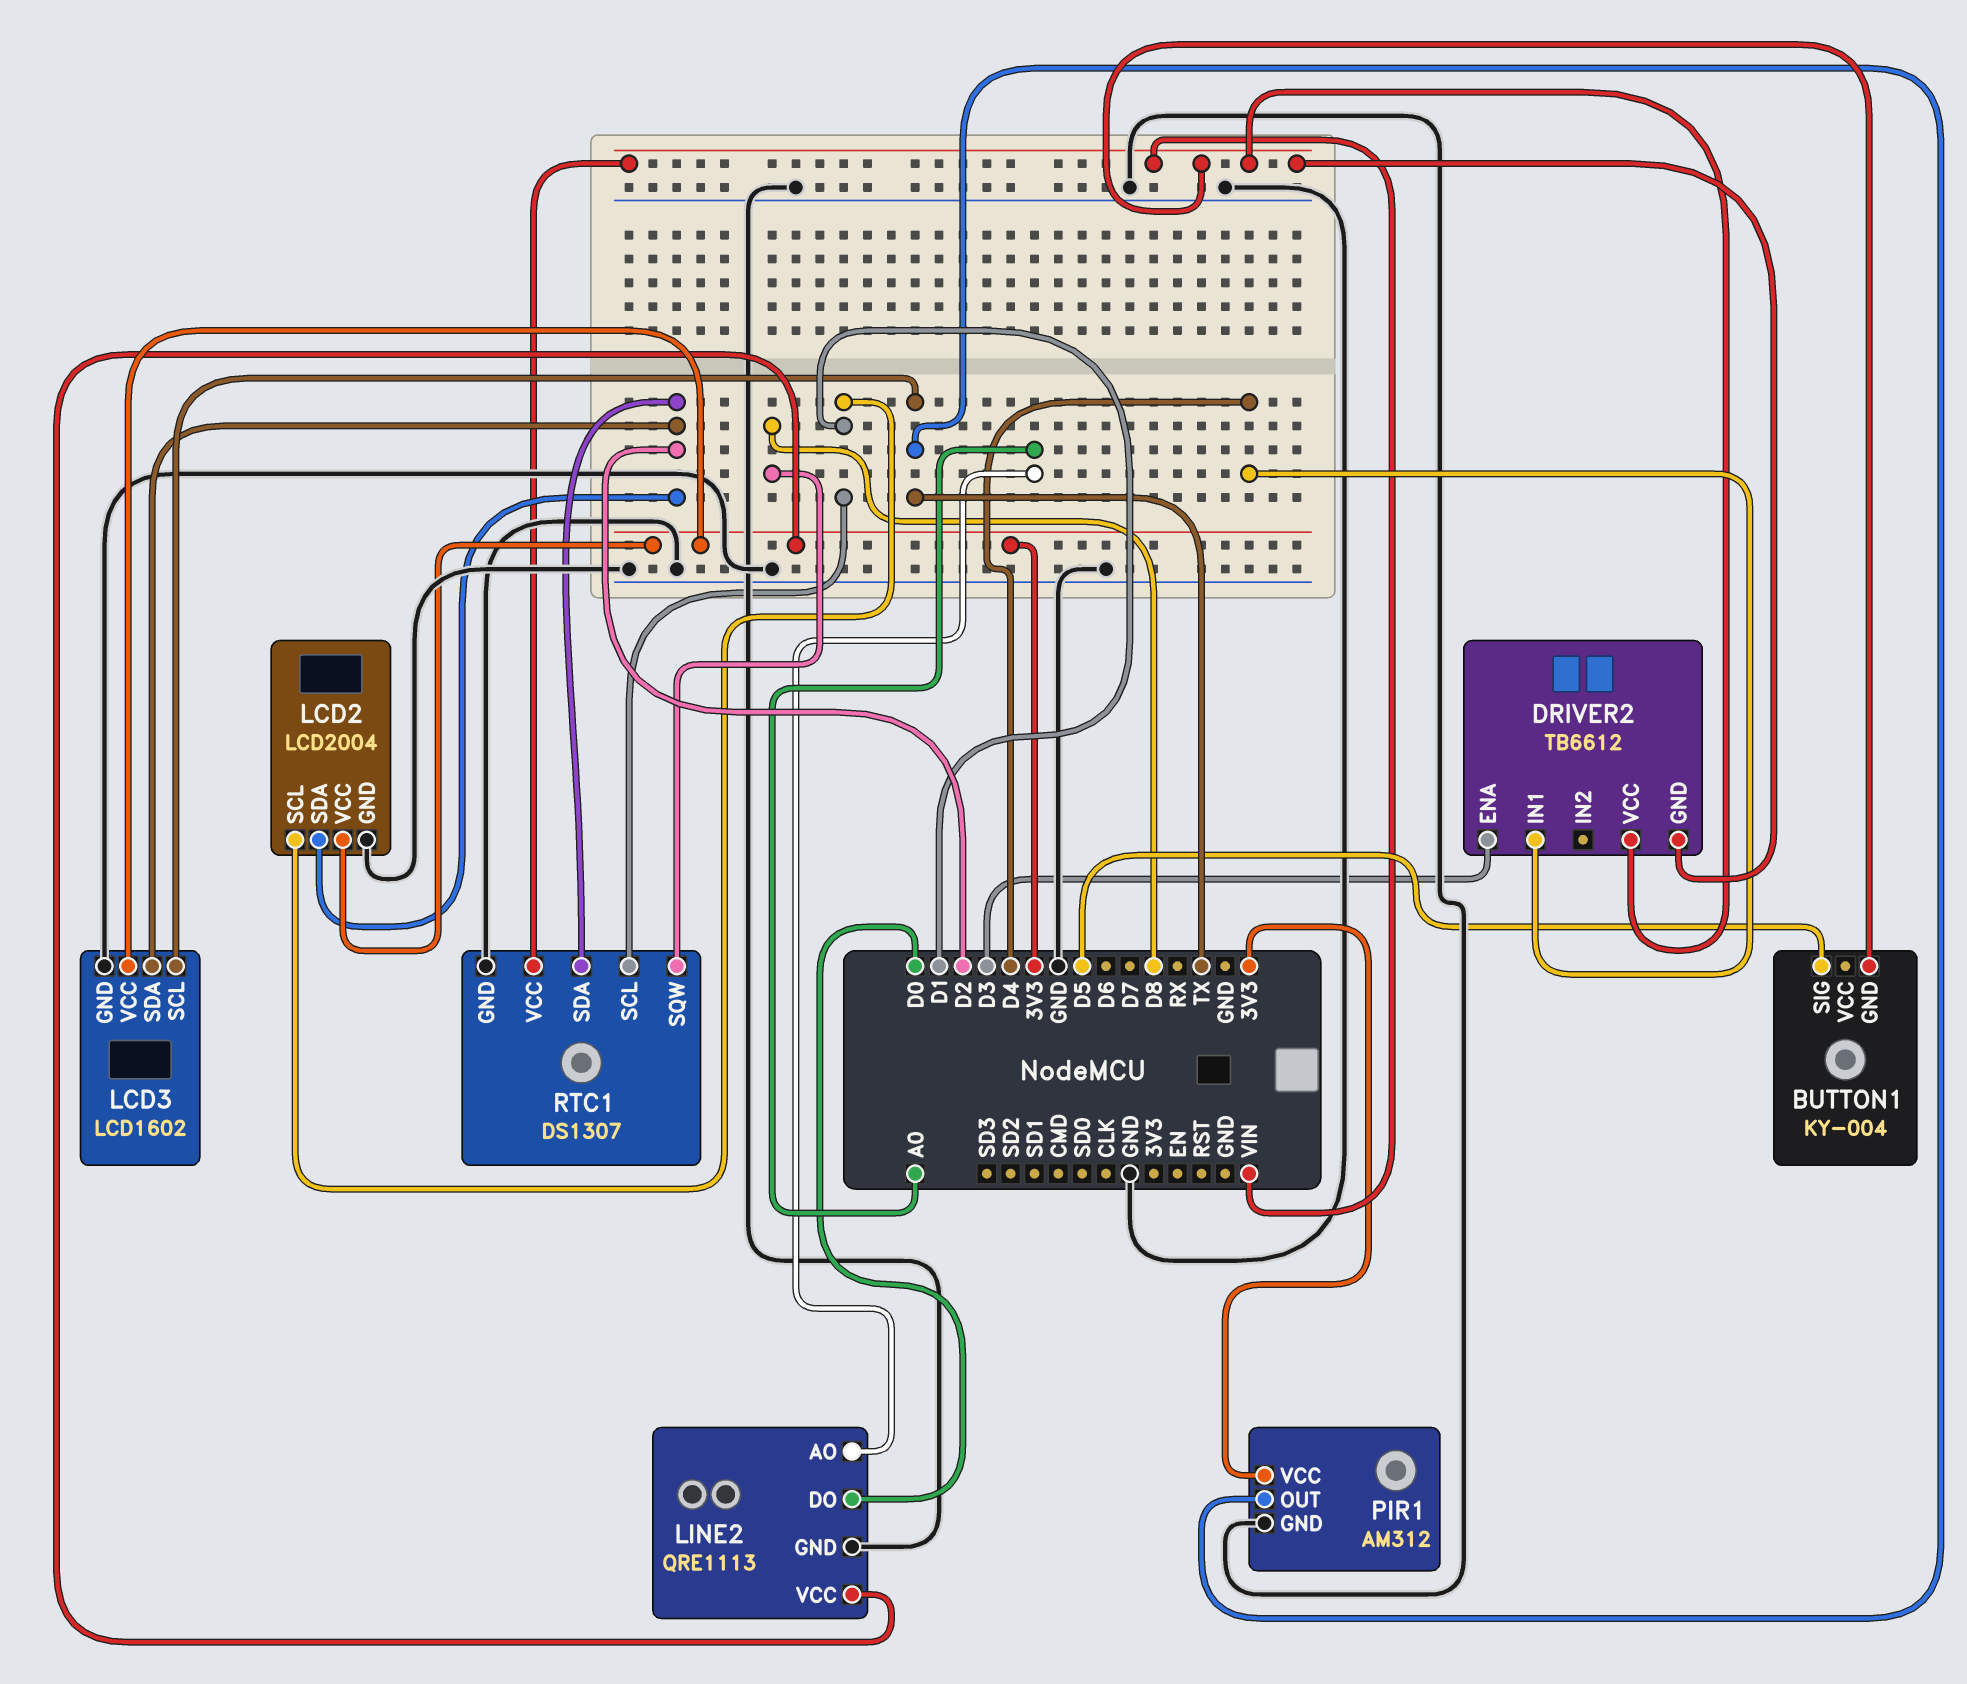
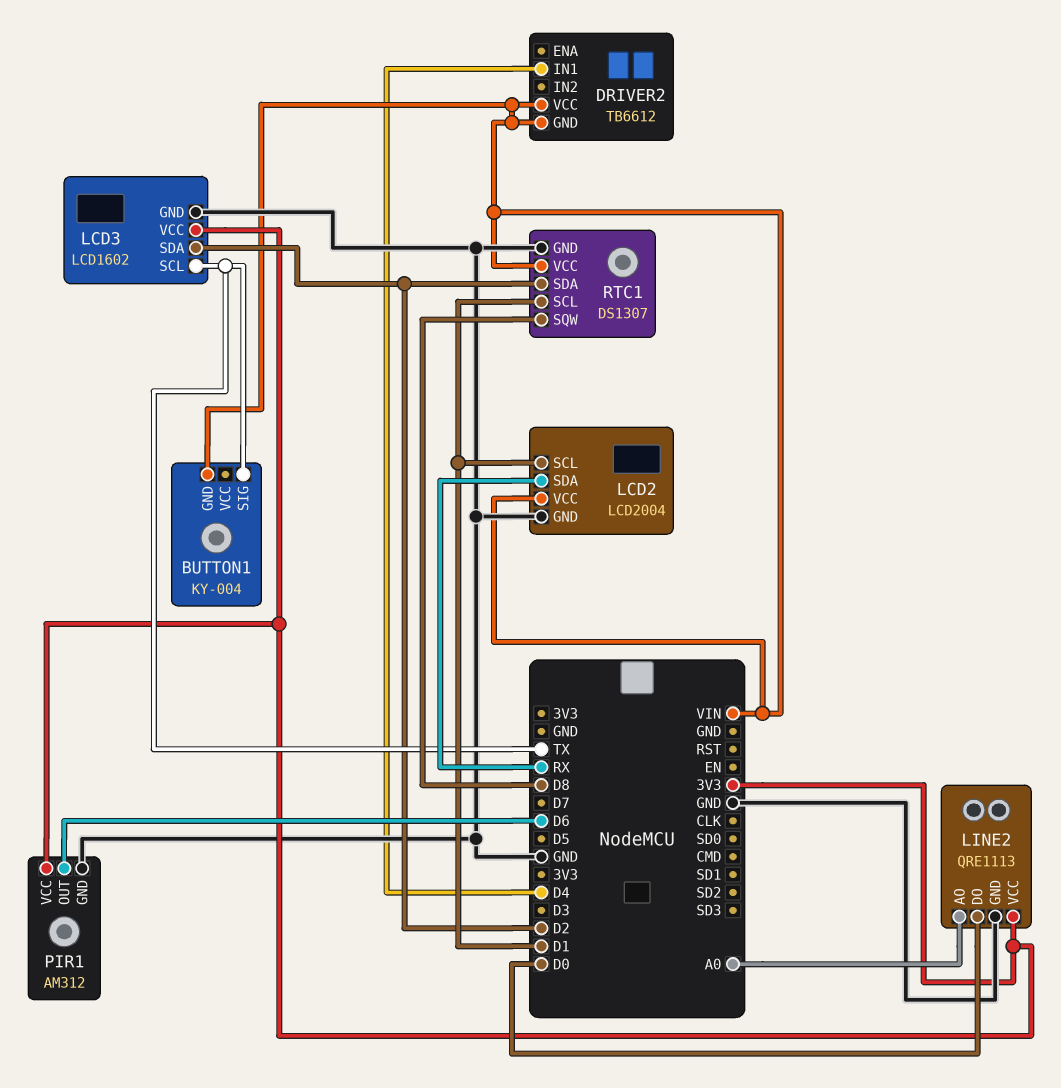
BUTTON1 pin SIG: D5 -> TX
DRIVER2 pin ENA: D3 -> none
LCD2 pin SDA: D2 -> RX
LCD2 pin VCC: 3V3 -> VIN
PIR1 pin OUT: TX -> D6

